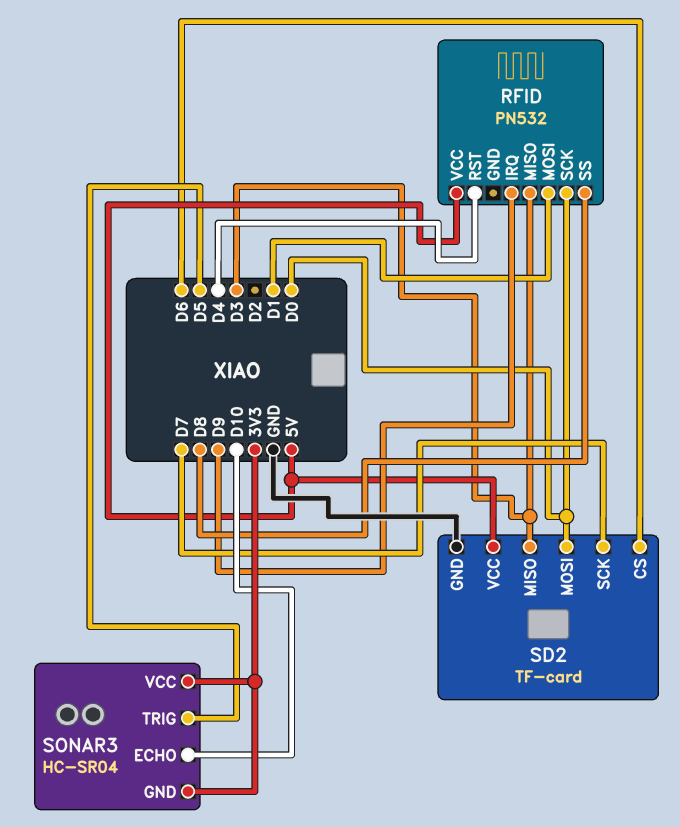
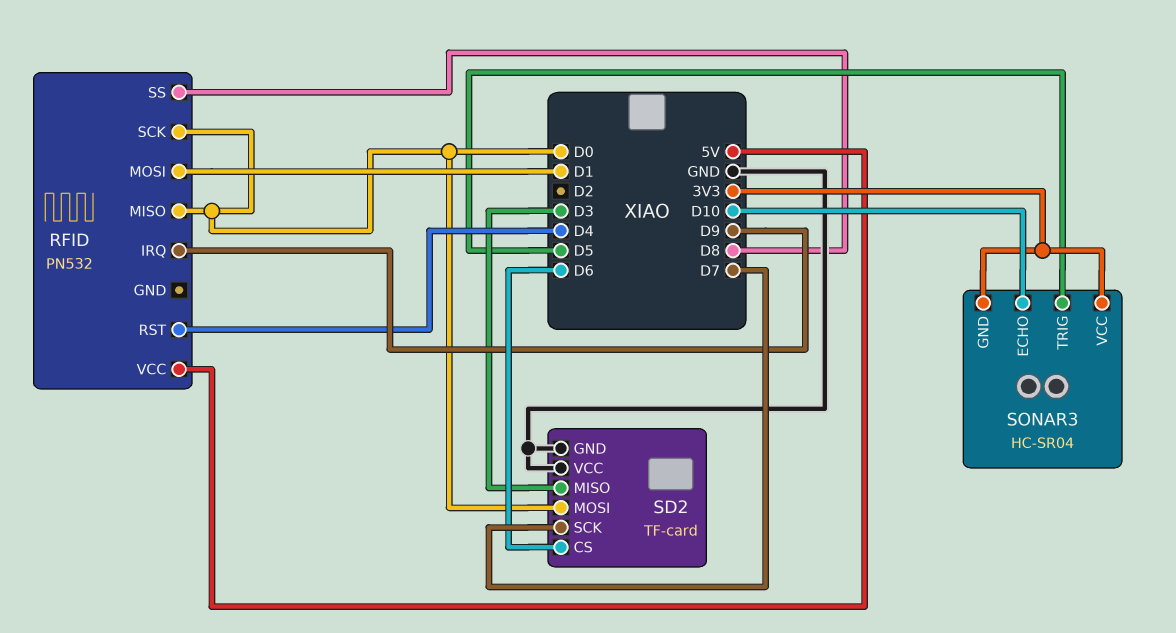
RFID pin MISO: D3 -> D0
SD2 pin VCC: 5V -> GND

